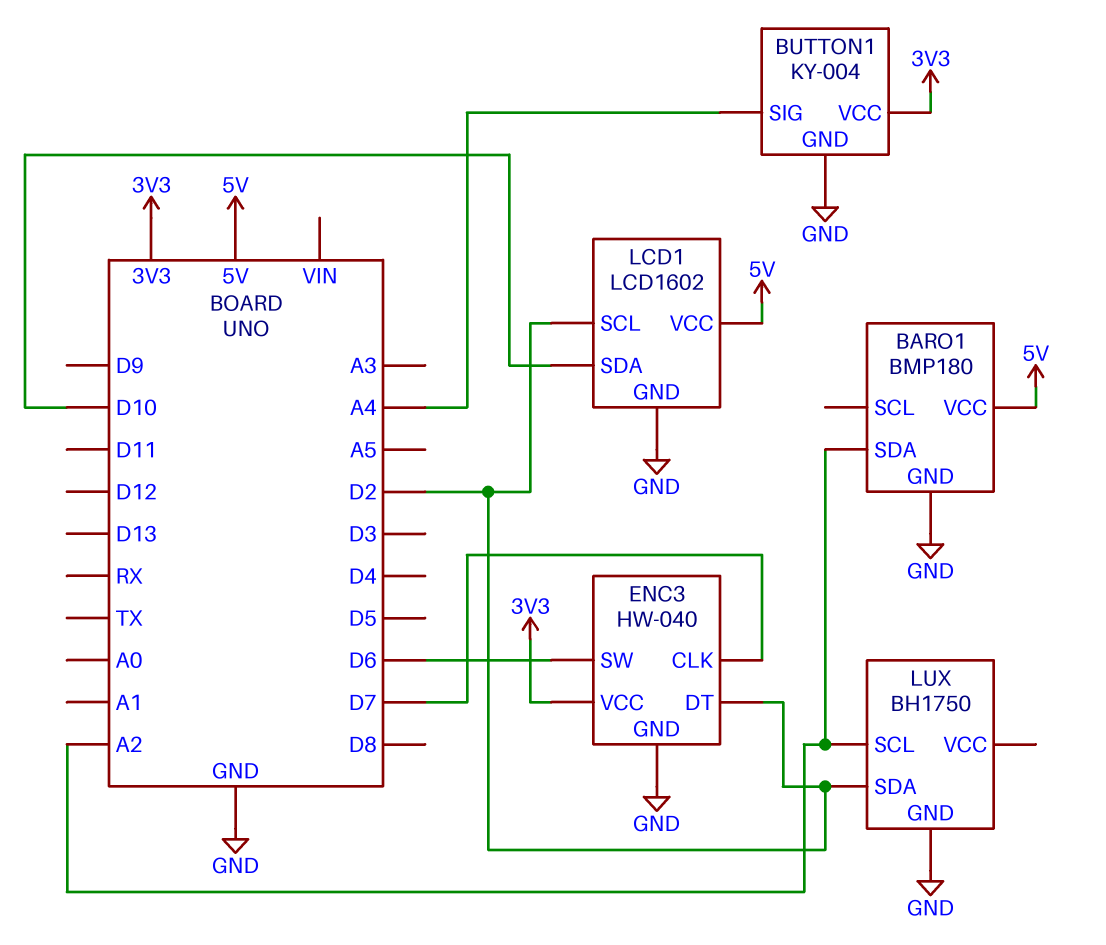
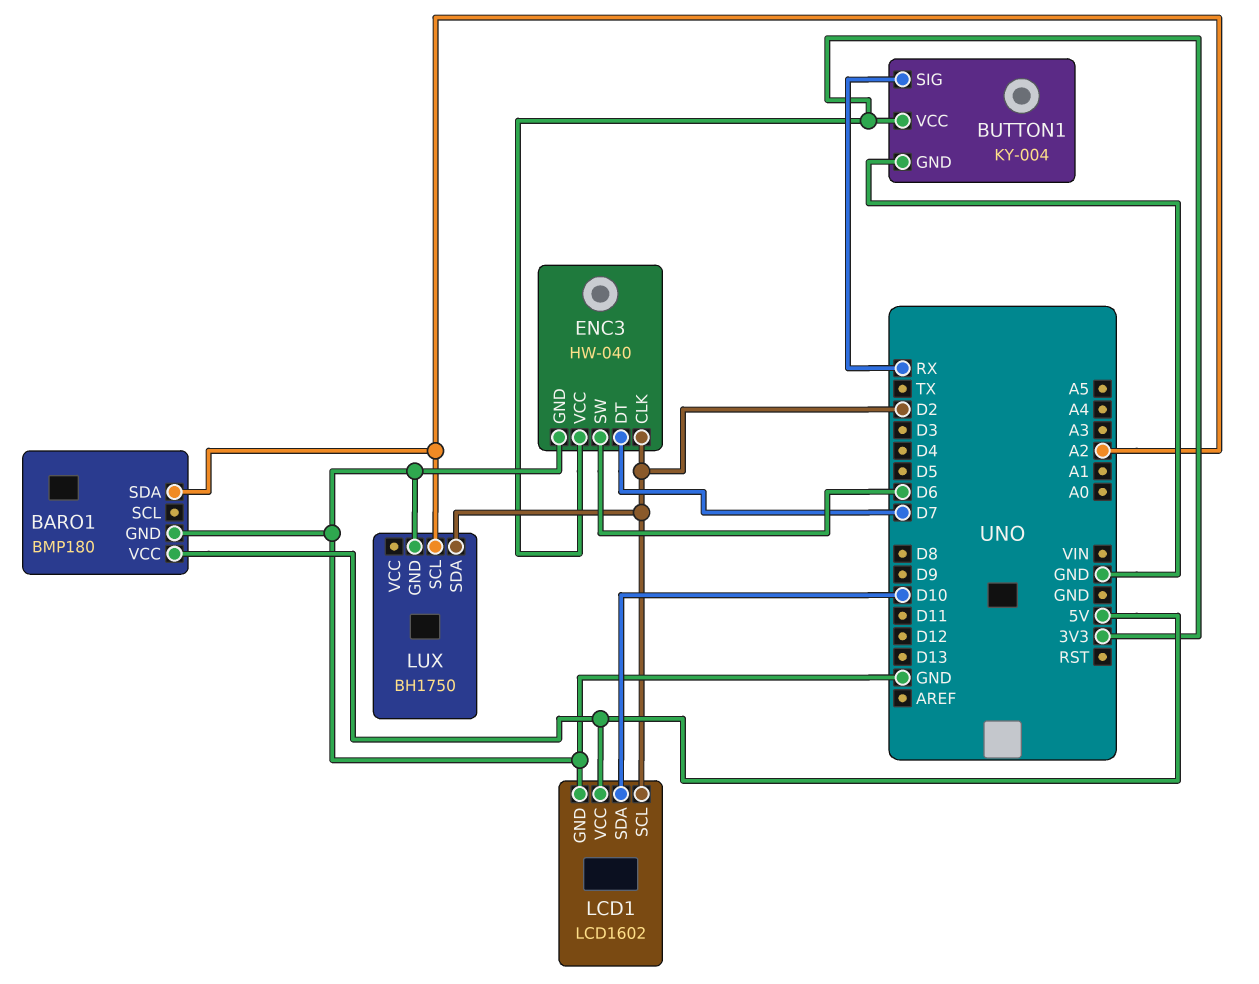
BUTTON1 pin SIG: A4 -> RX
ENC3 pin CLK: D7 -> D2
ENC3 pin DT: D2 -> D7

